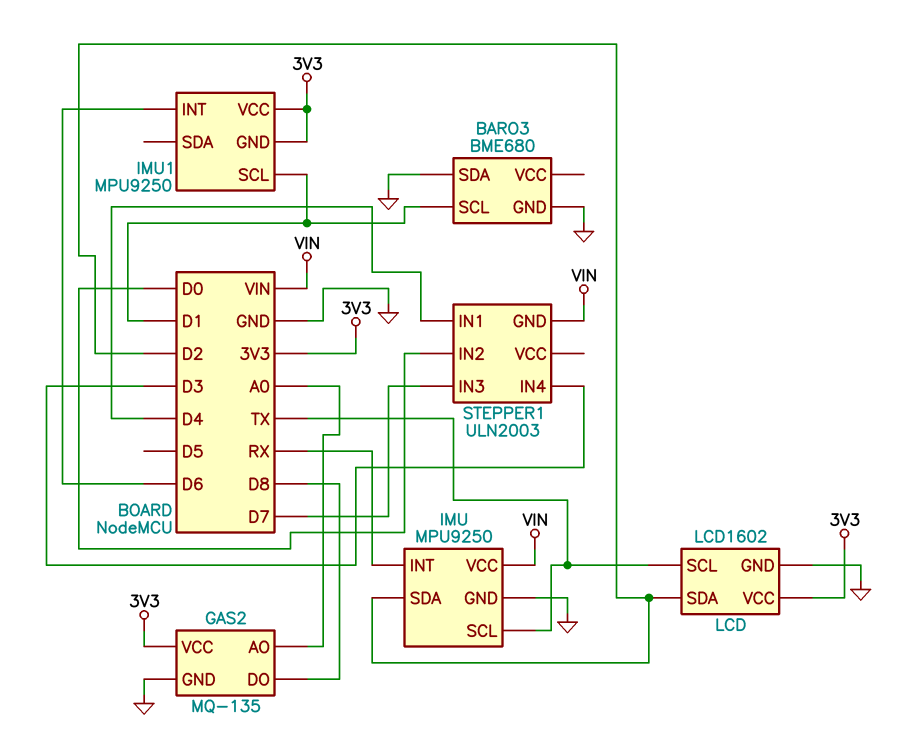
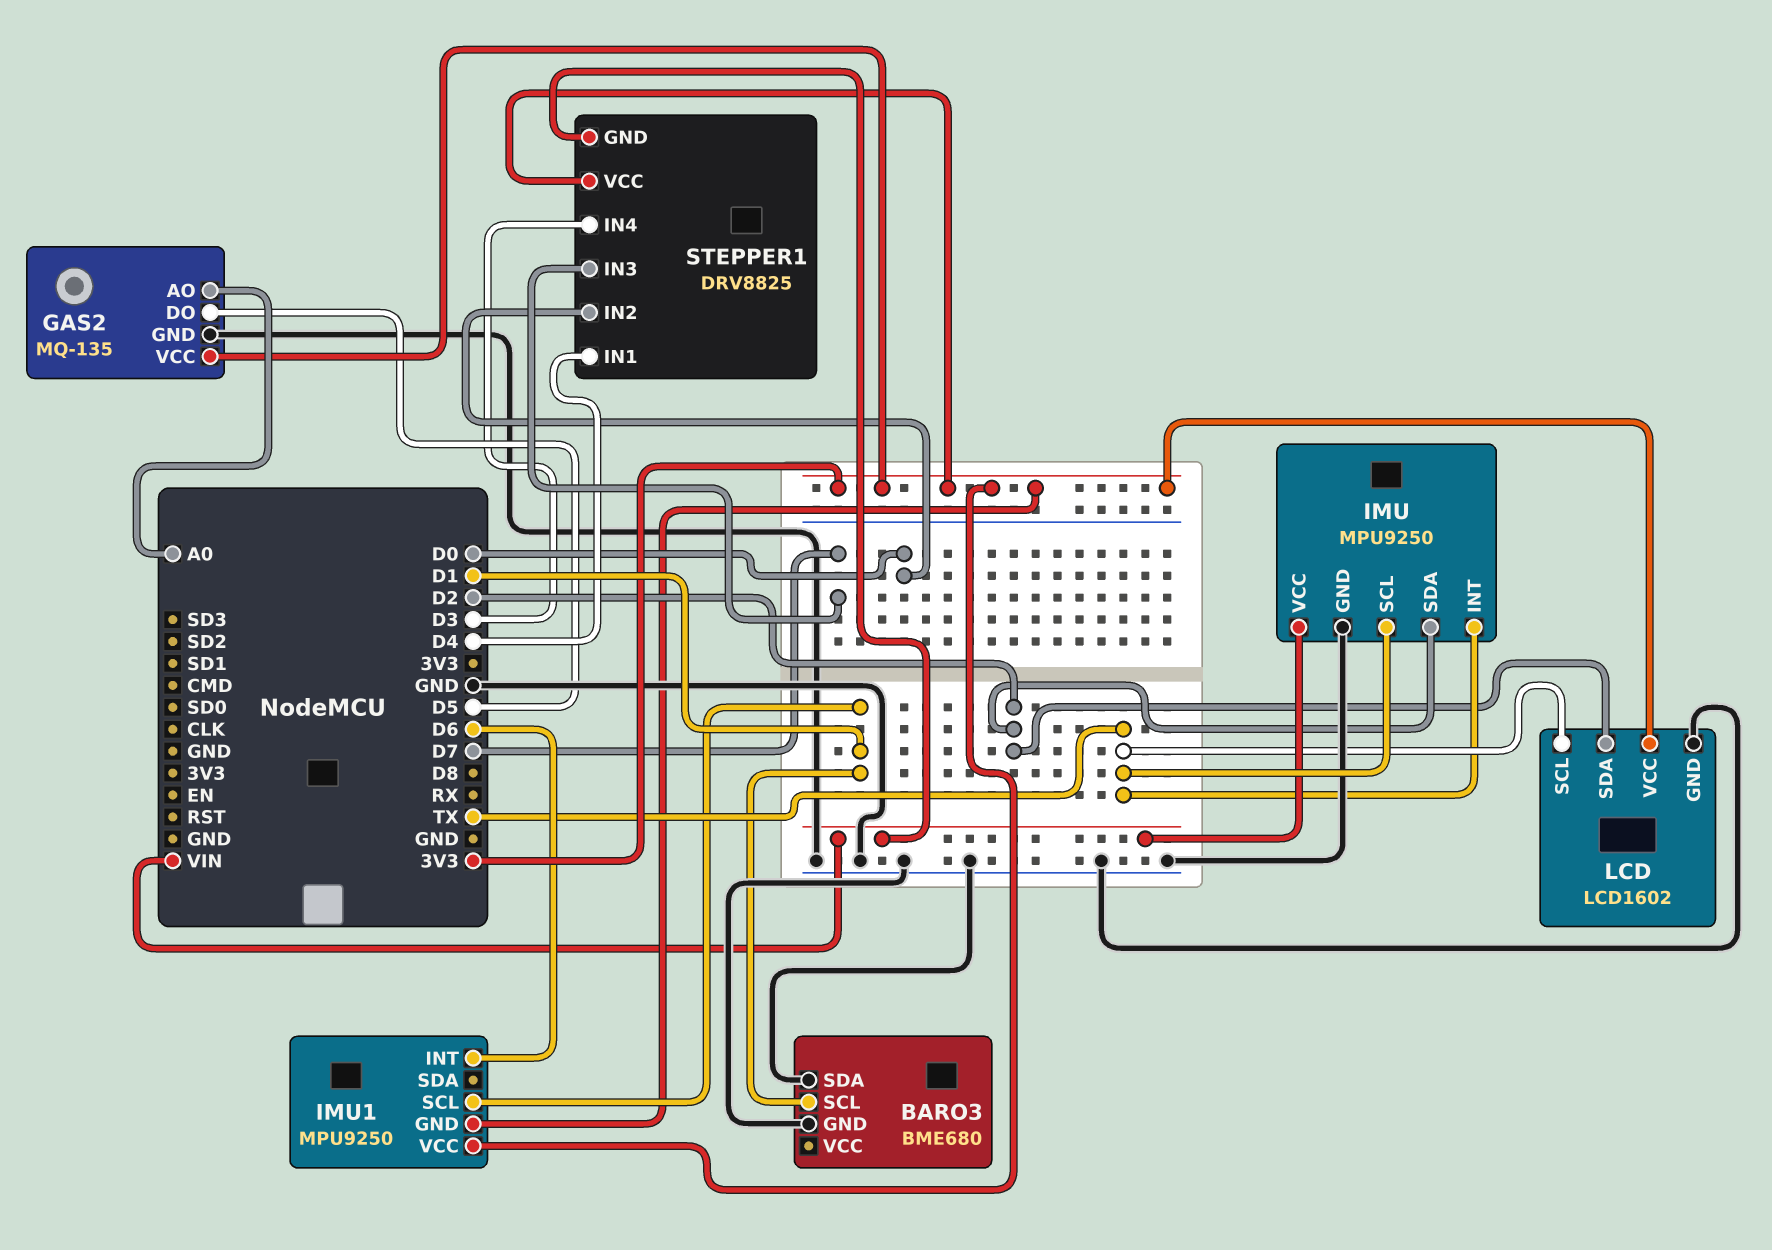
GAS2 pin DO: D8 -> D5
IMU pin INT: RX -> TX
STEPPER1: ULN2003 -> DRV8825
STEPPER1 pin VCC: none -> 3V3

